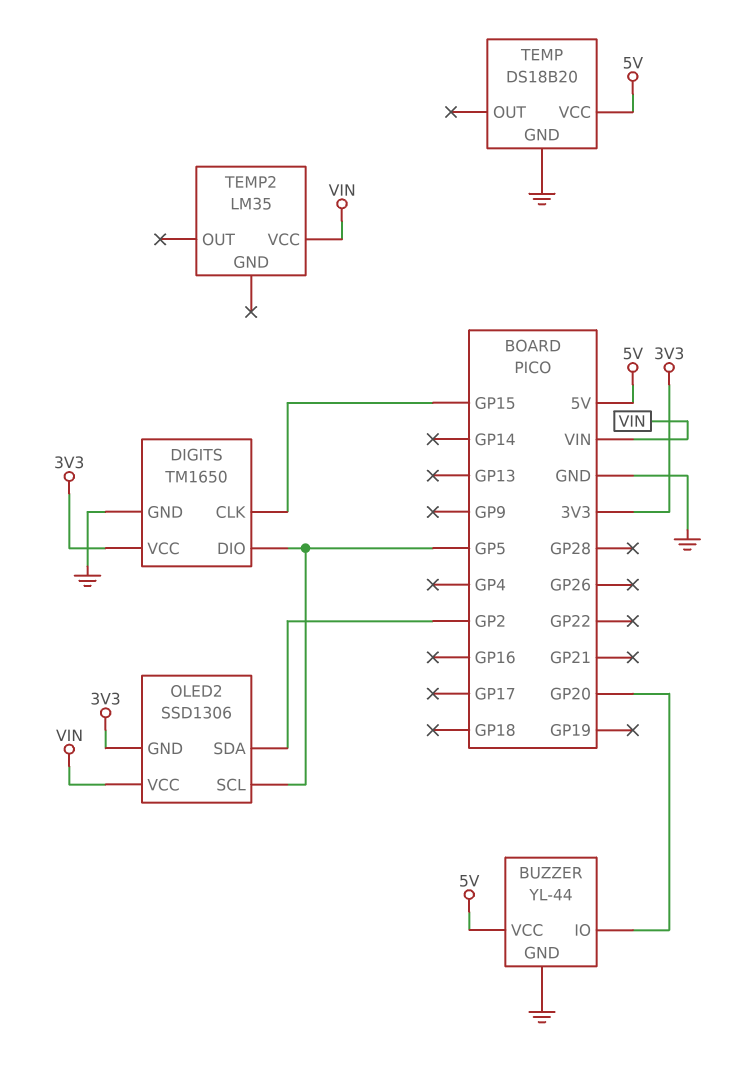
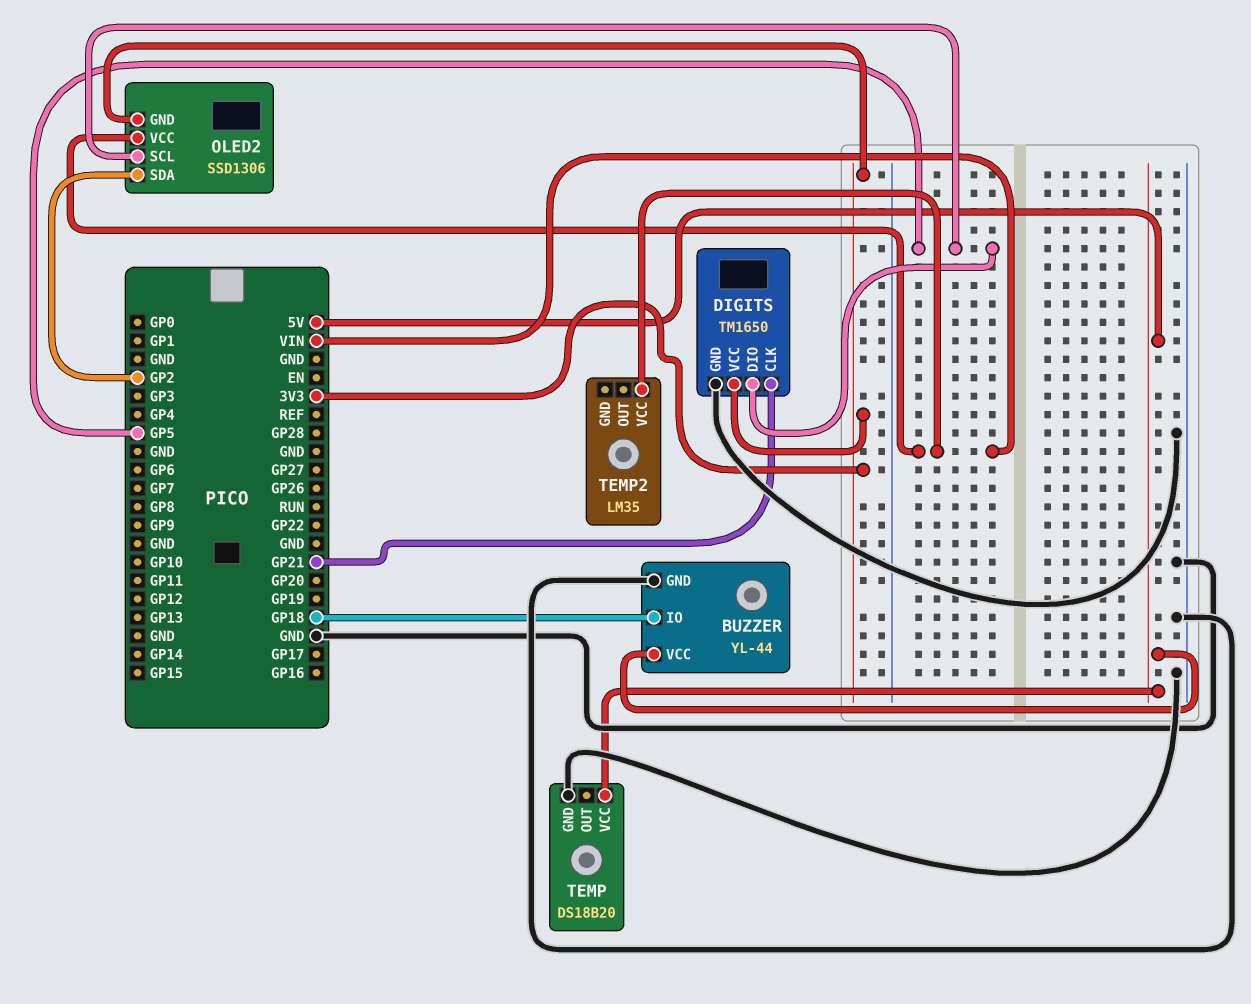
BUZZER pin IO: GP20 -> GP18
DIGITS pin CLK: GP15 -> GP21

